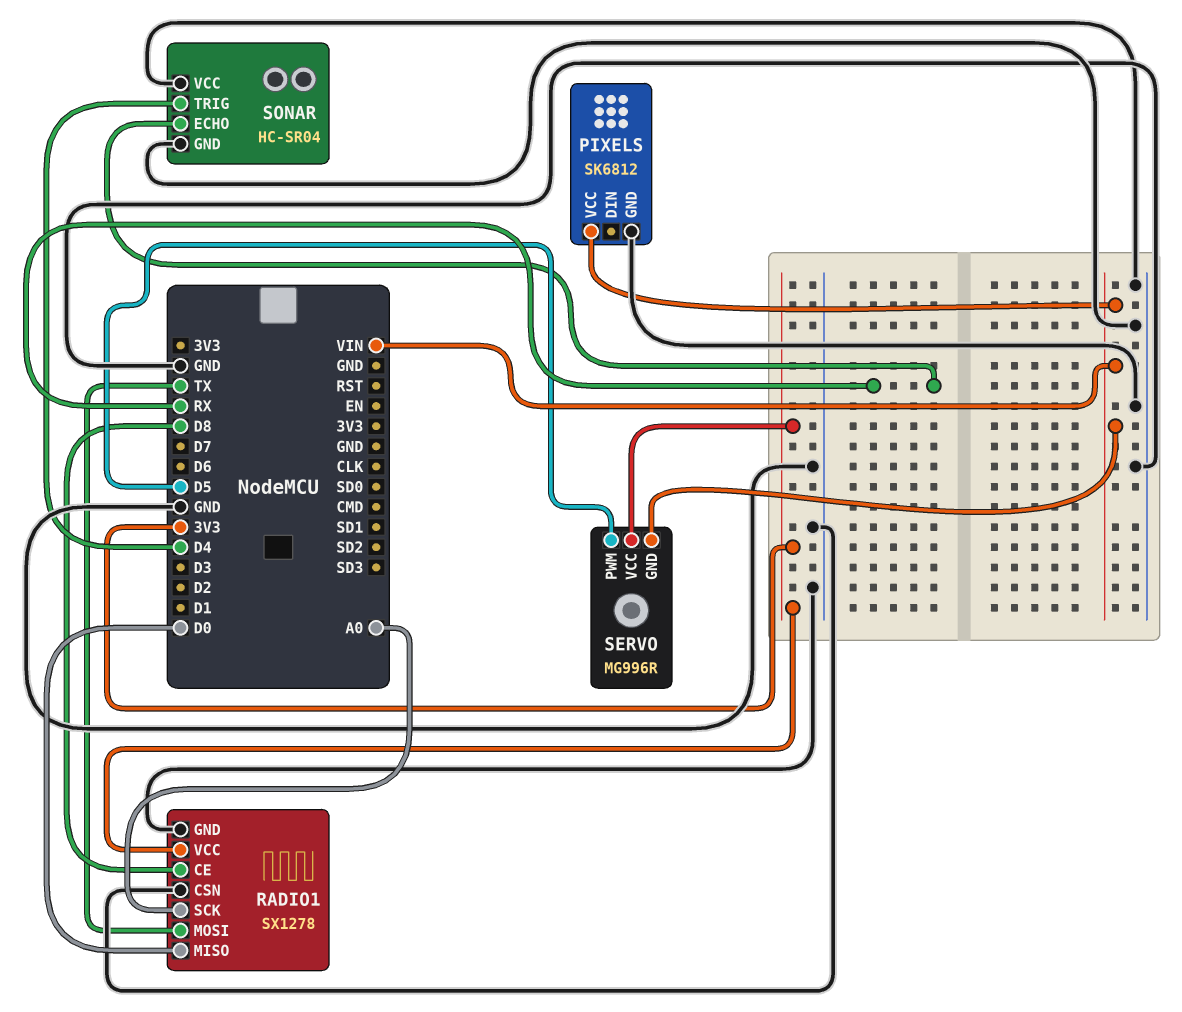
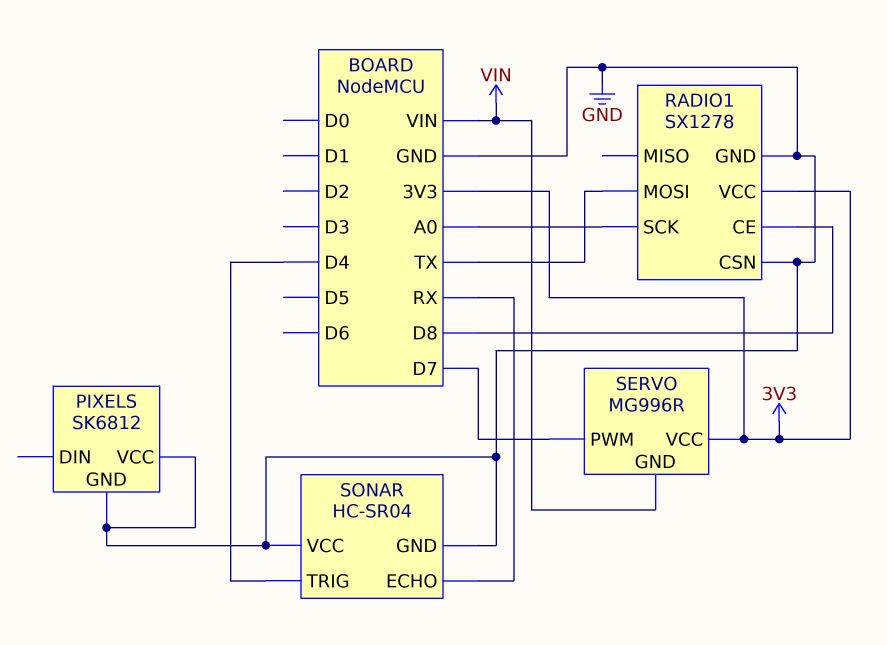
PIXELS pin VCC: VIN -> GND
RADIO1 pin MISO: D0 -> none
SERVO pin PWM: D5 -> D7

